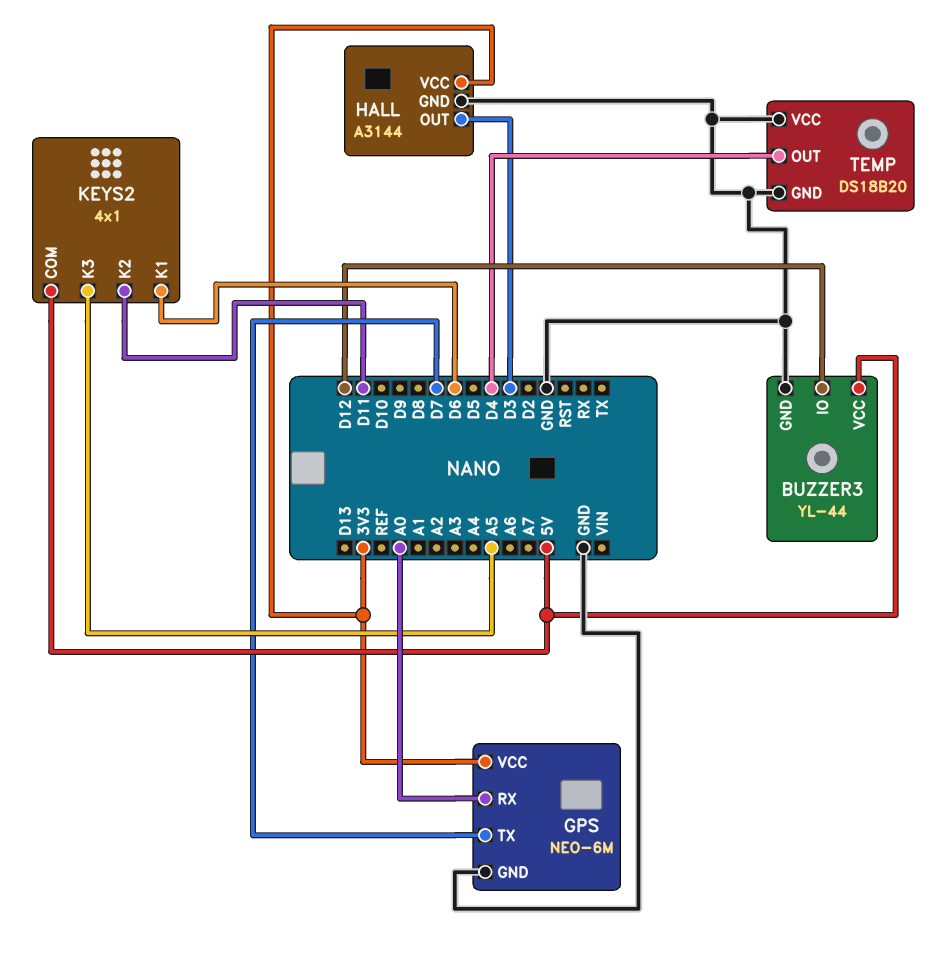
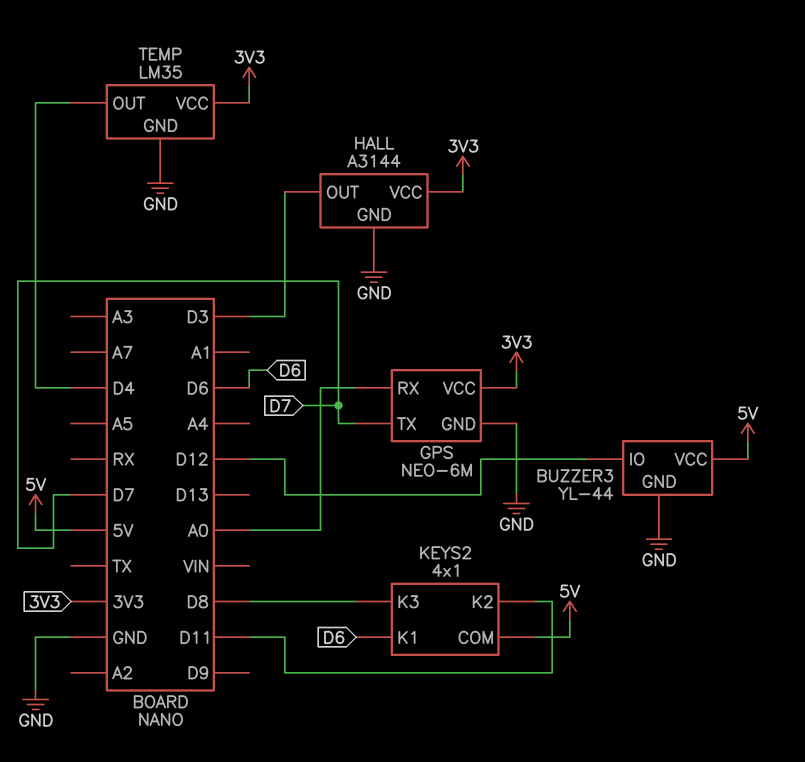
KEYS2 pin K3: A5 -> D8
TEMP: DS18B20 -> LM35
TEMP pin VCC: GND -> 3V3

